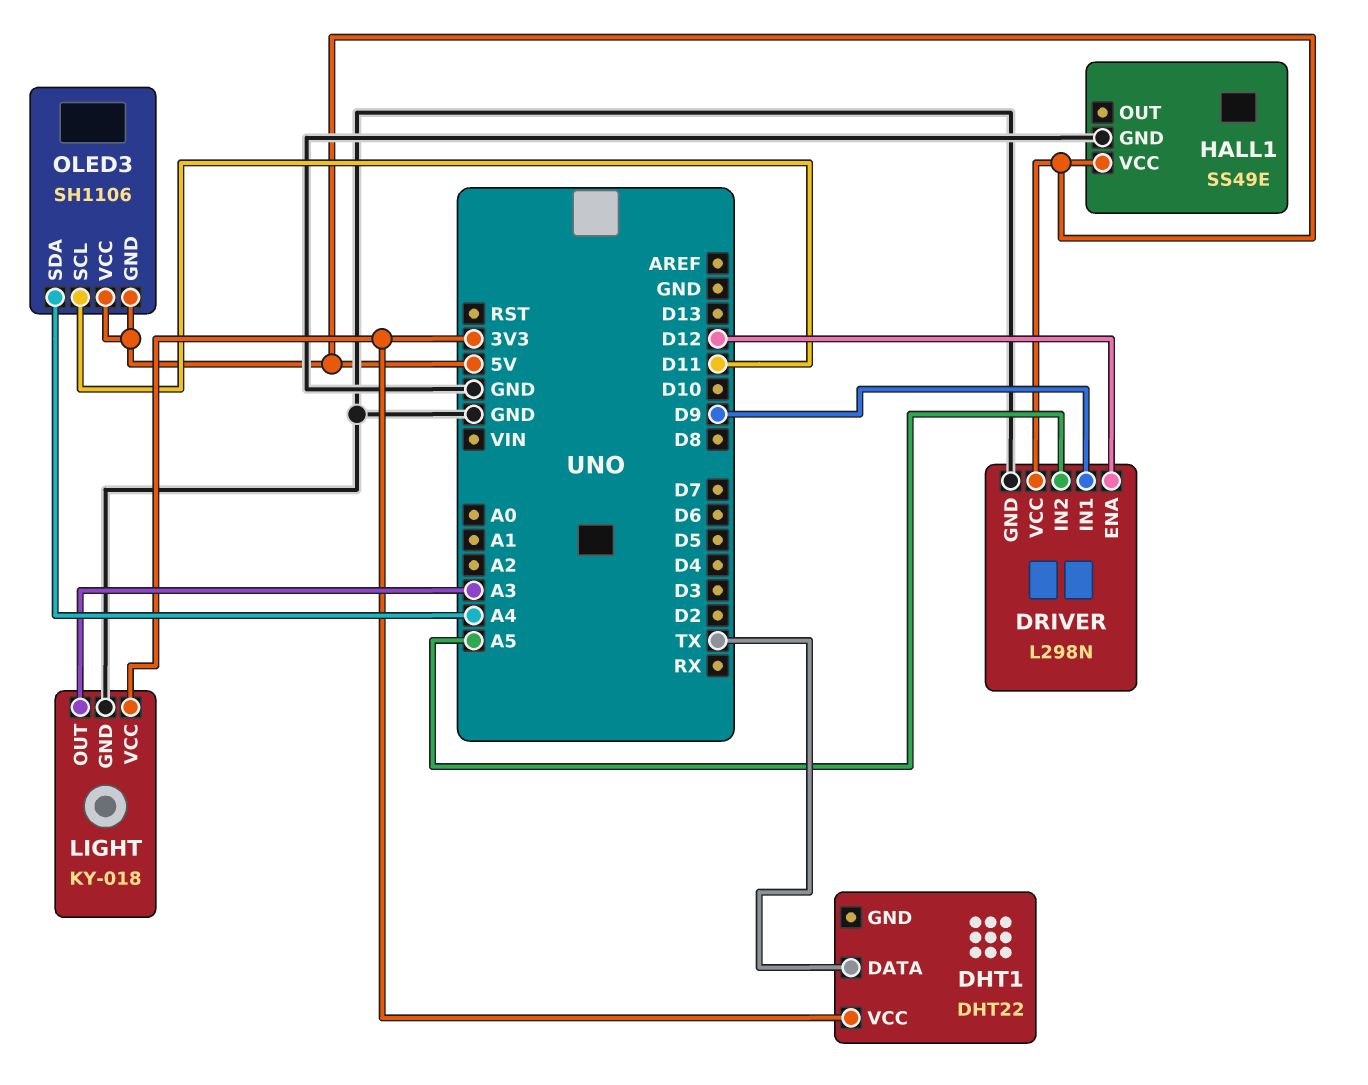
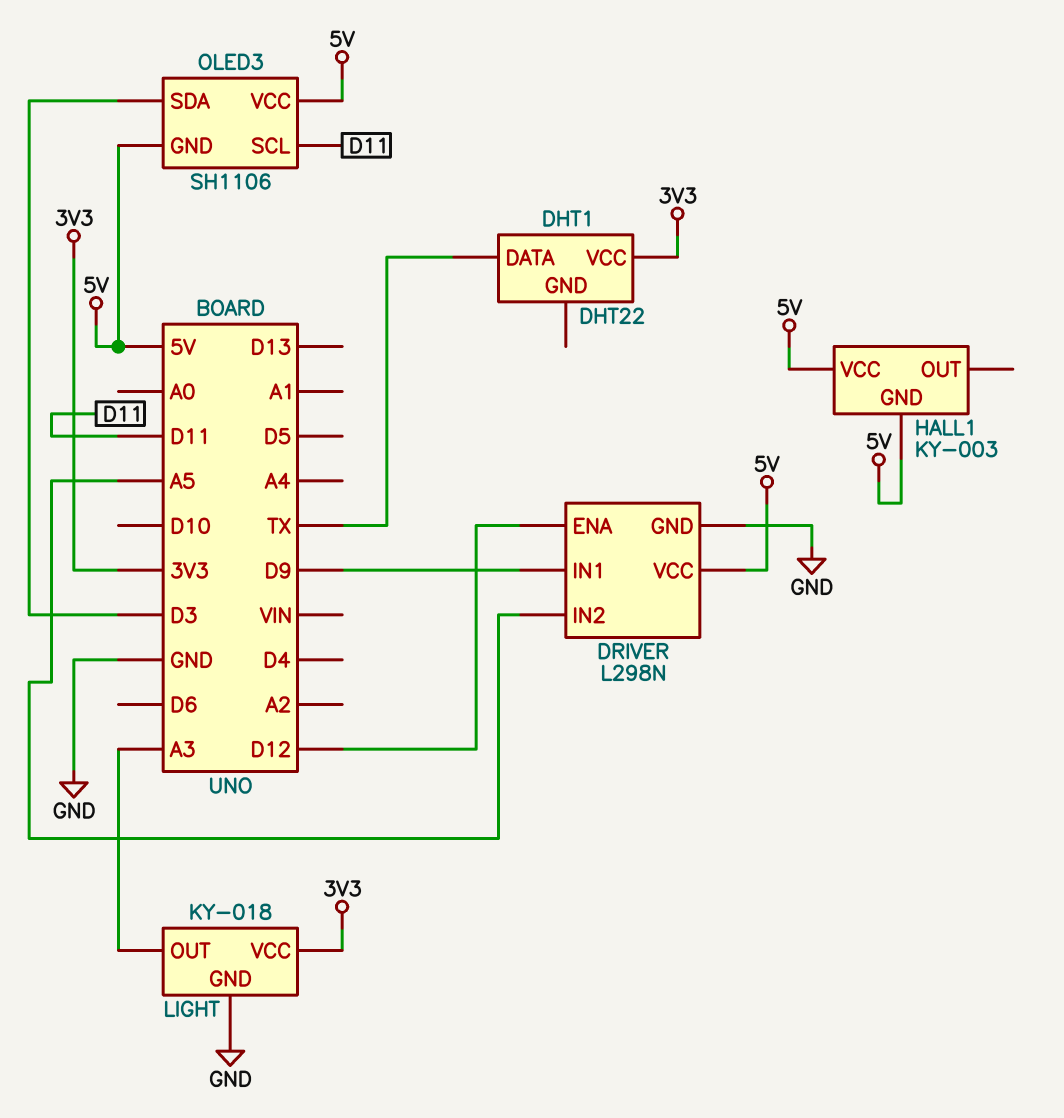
HALL1: SS49E -> KY-003
HALL1 pin GND: GND -> 5V
OLED3 pin SDA: A4 -> D3

